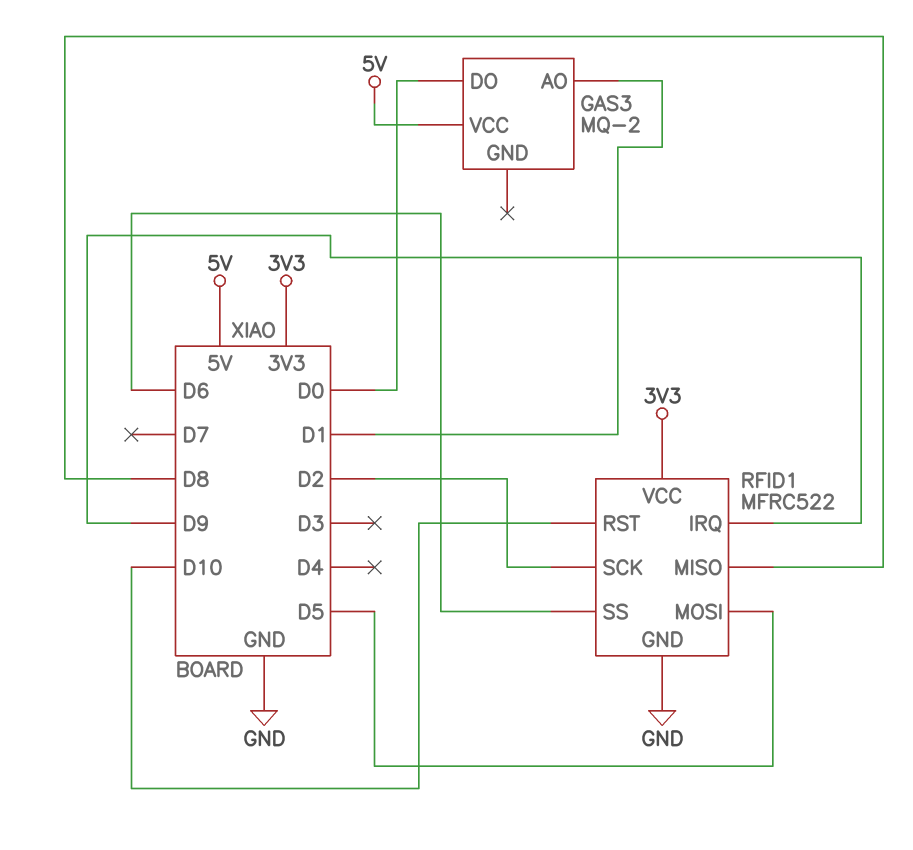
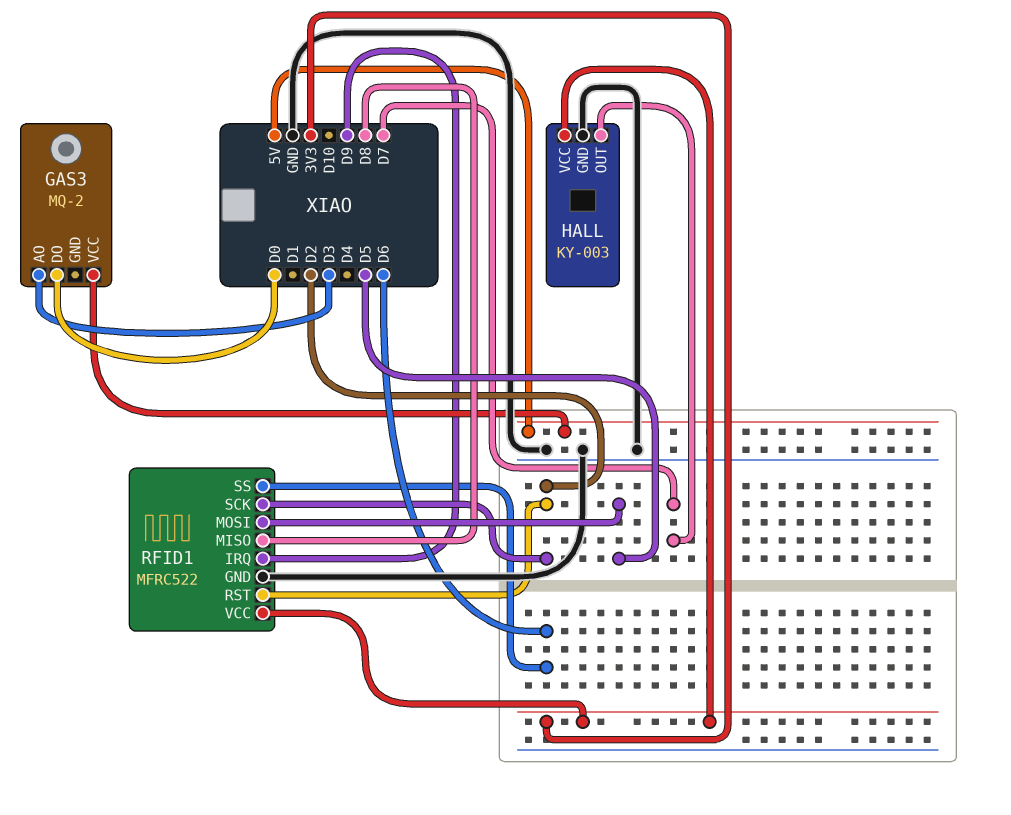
GAS3 pin AO: D1 -> D3
HALL: none -> KY-003
HALL pin GND: none -> GND
HALL pin OUT: none -> D7
HALL pin VCC: none -> 3V3
RFID1 pin RST: D10 -> D2

